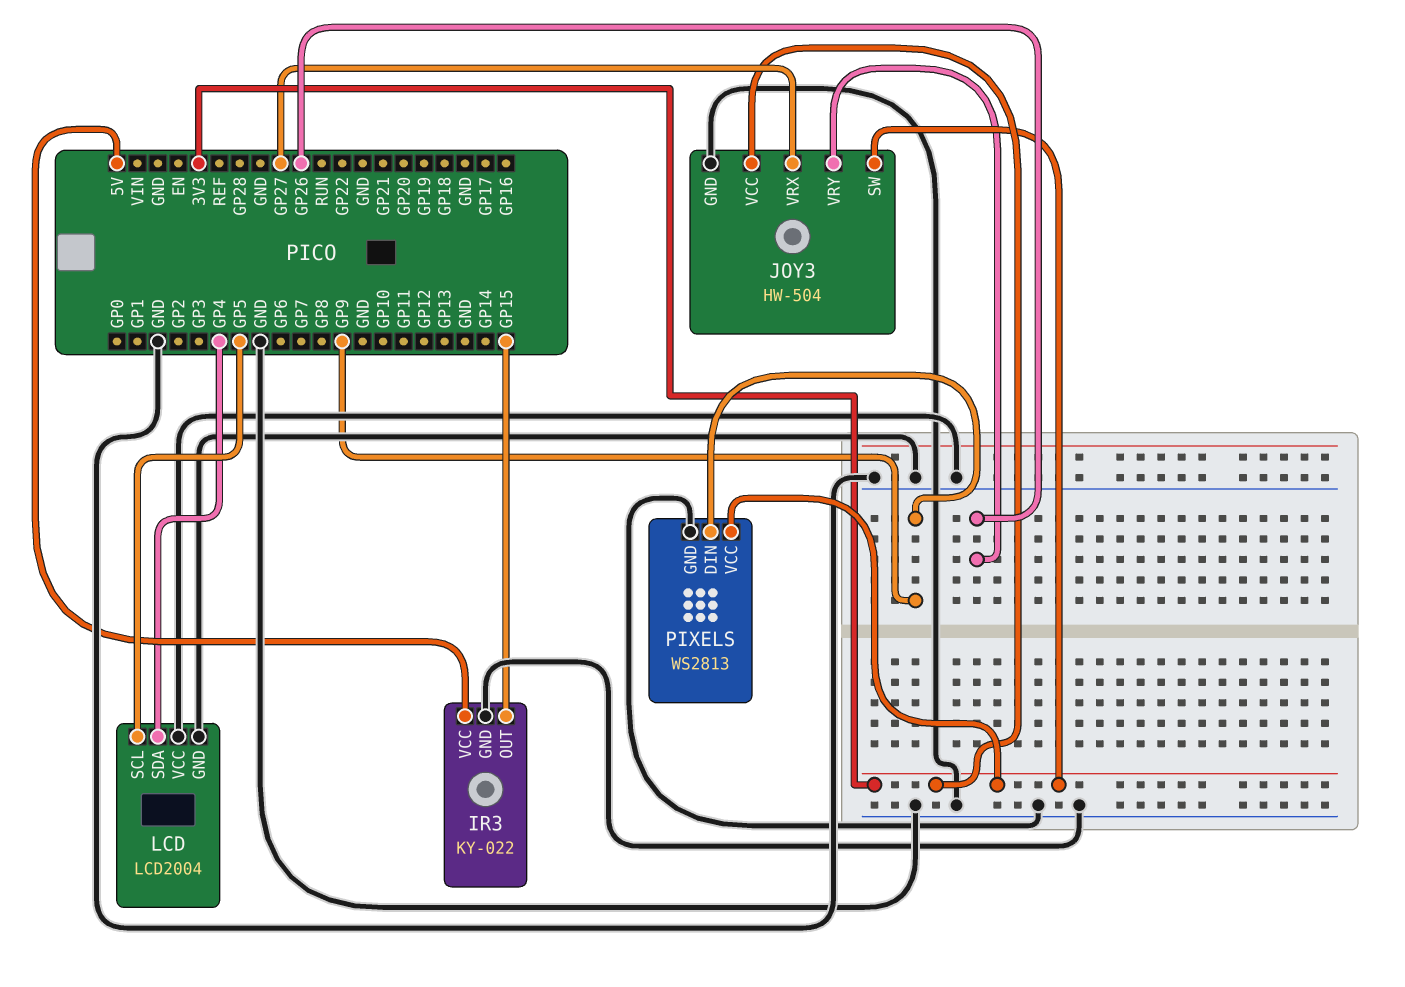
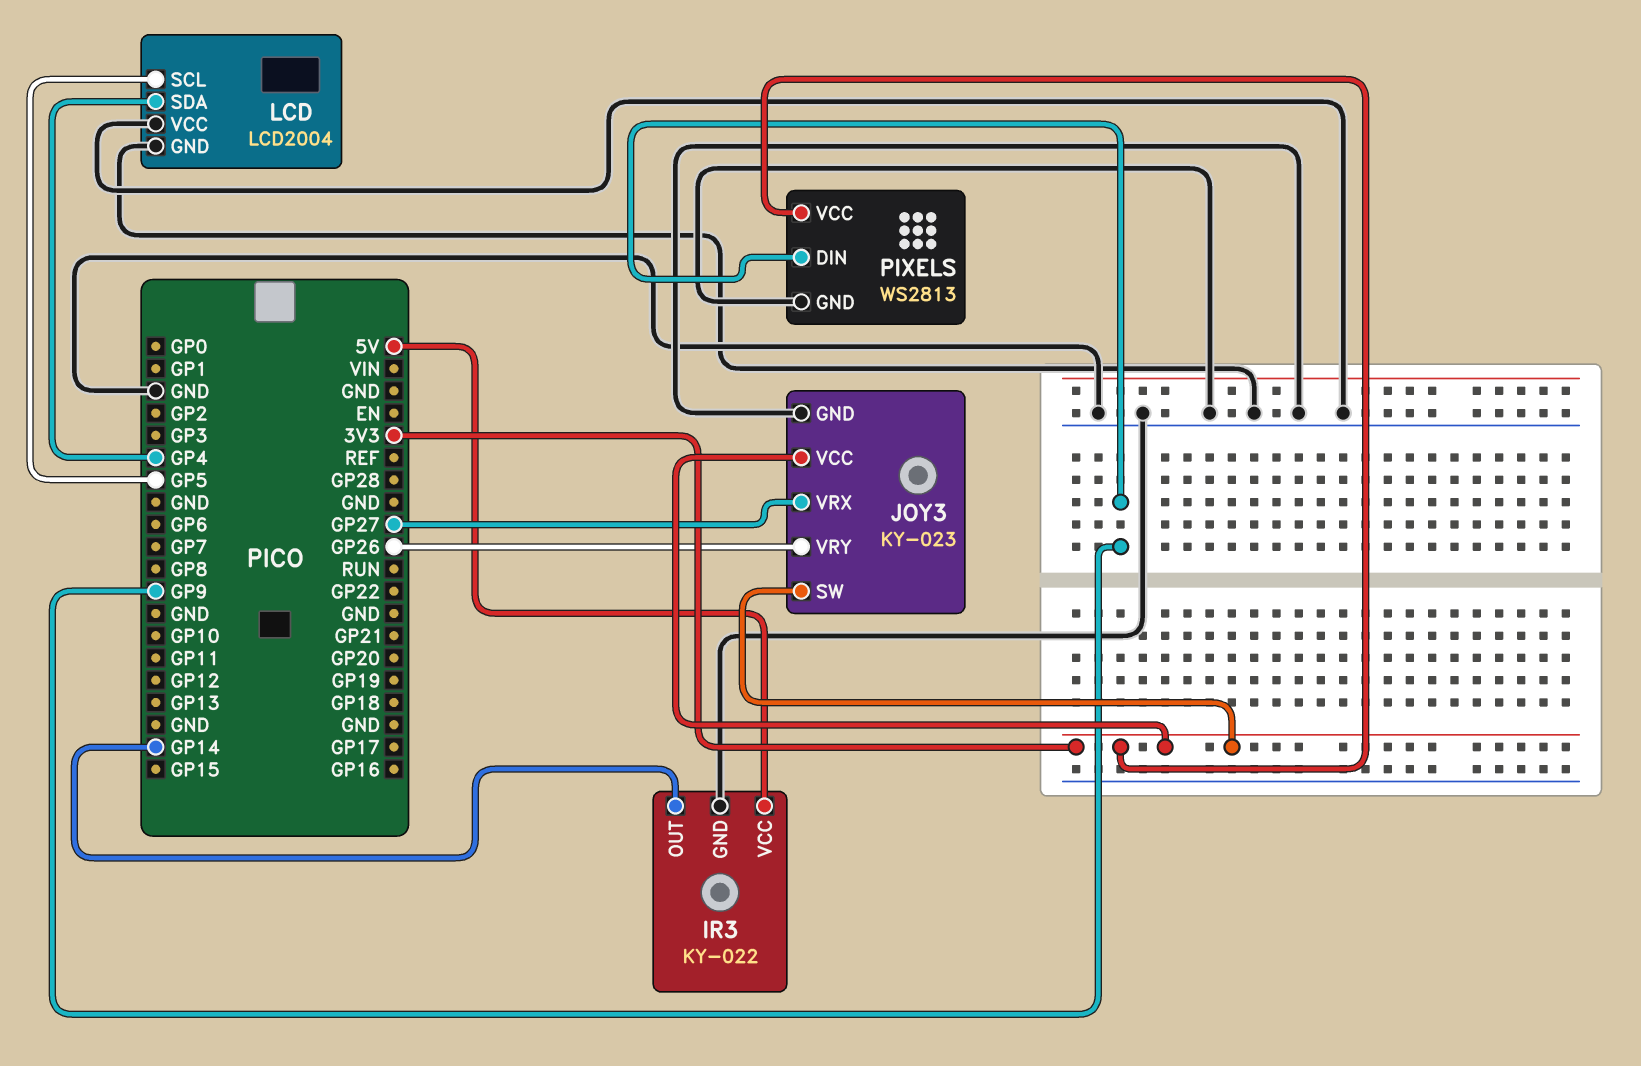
IR3 pin OUT: GP15 -> GP14
JOY3: HW-504 -> KY-023

